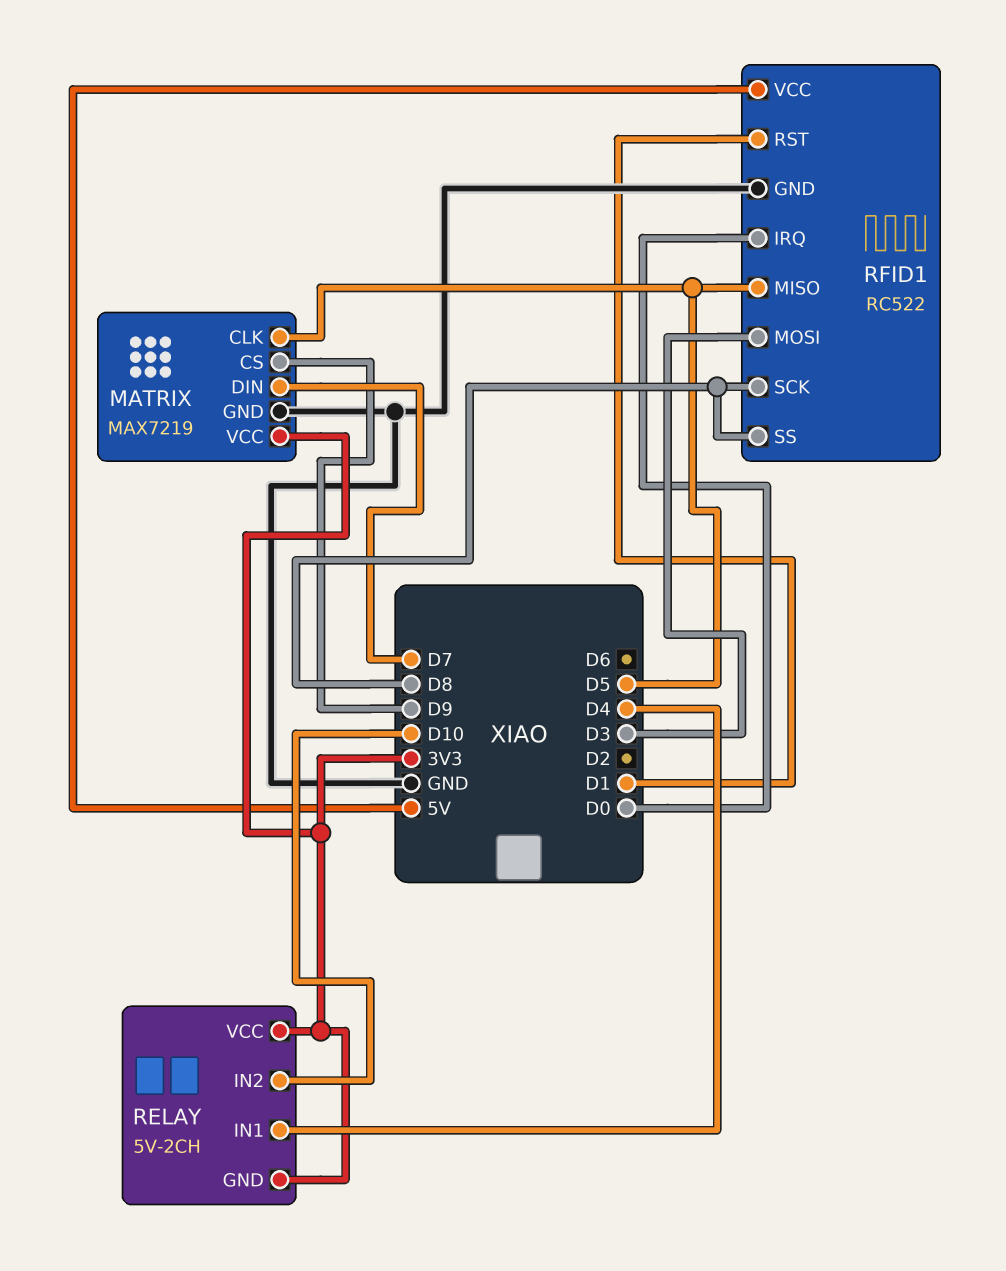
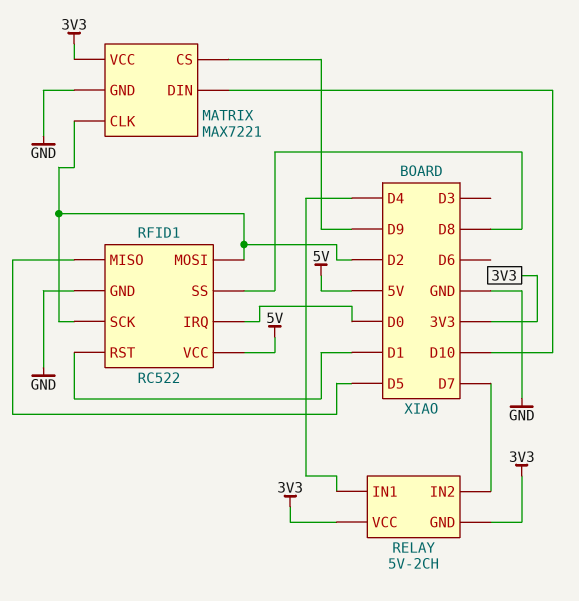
MATRIX: MAX7219 -> MAX7221
MATRIX pin CLK: D5 -> D2
MATRIX pin DIN: D7 -> D10
RELAY pin IN2: D10 -> D7
RFID1 pin MOSI: D3 -> D2
RFID1 pin SCK: D8 -> D2

